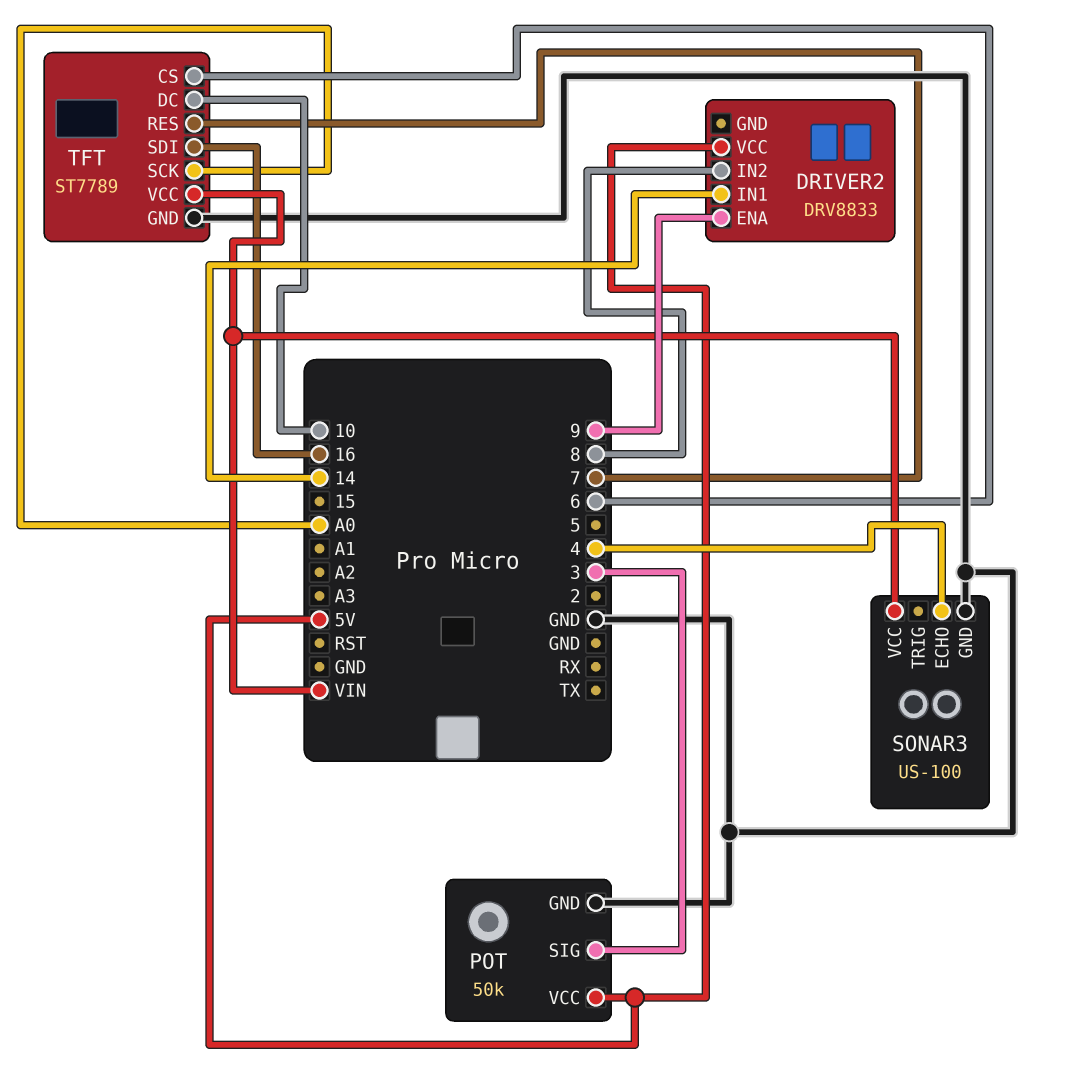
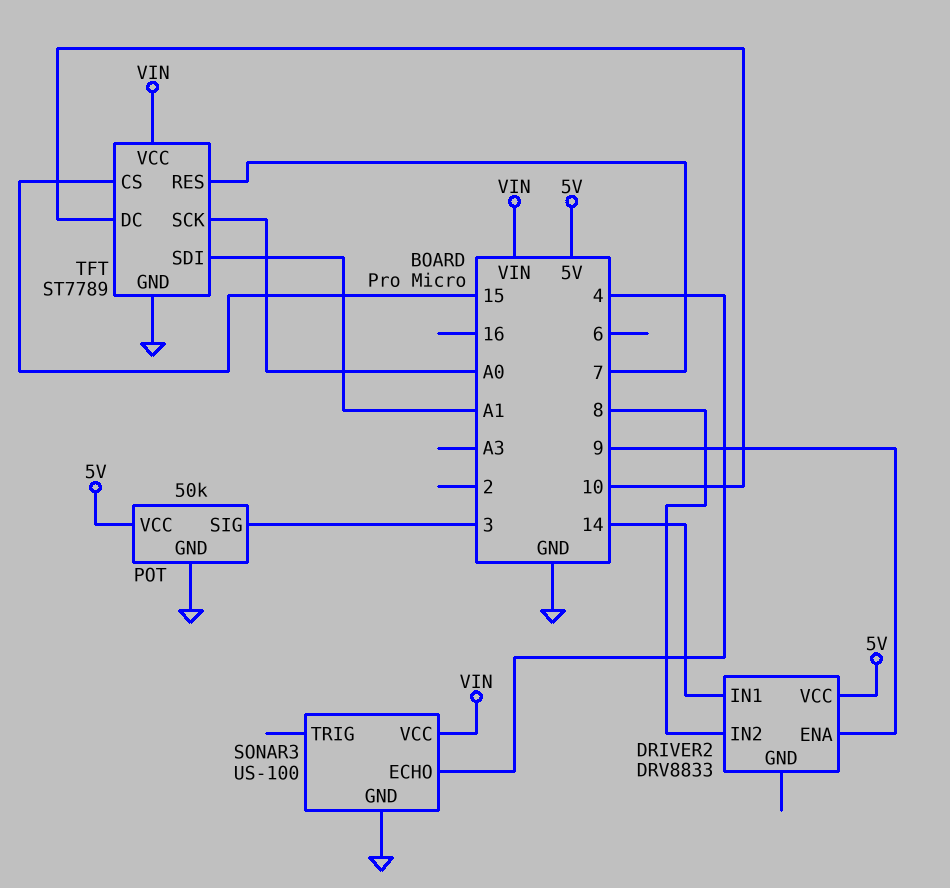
TFT pin CS: 6 -> 15
TFT pin SDI: 16 -> A1

